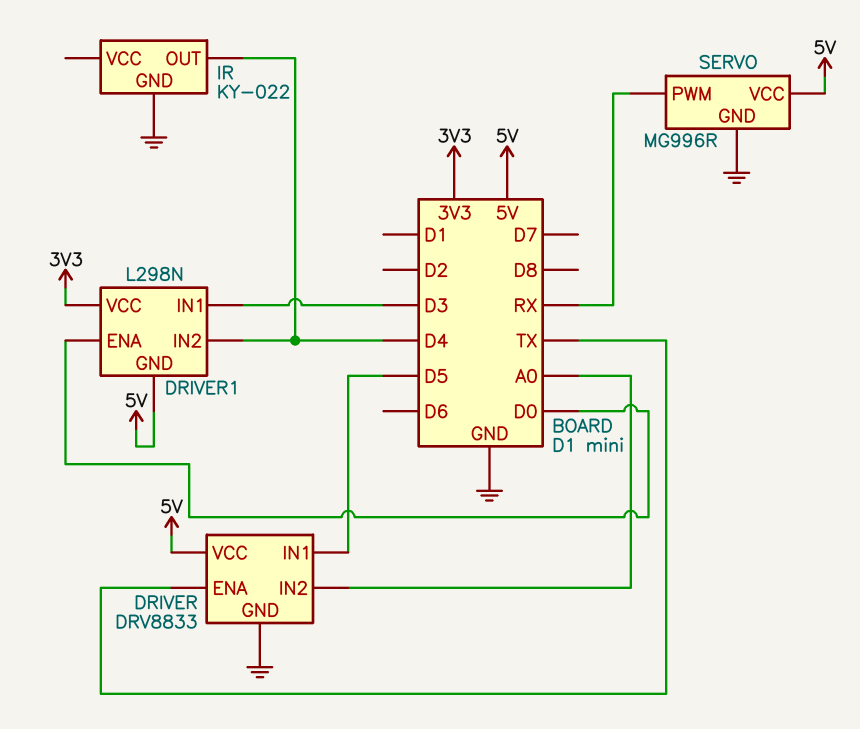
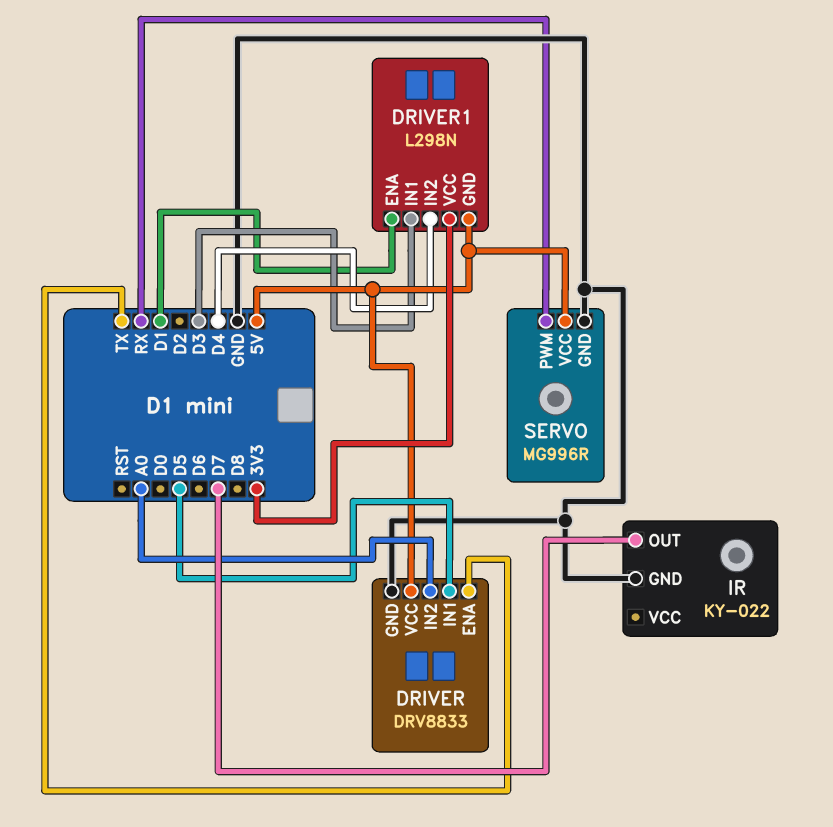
DRIVER1 pin ENA: D0 -> D1
IR pin OUT: D4 -> D7

